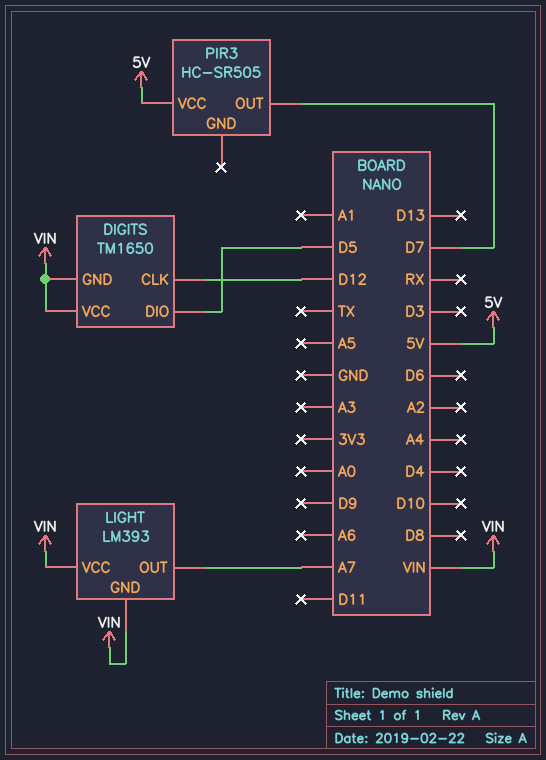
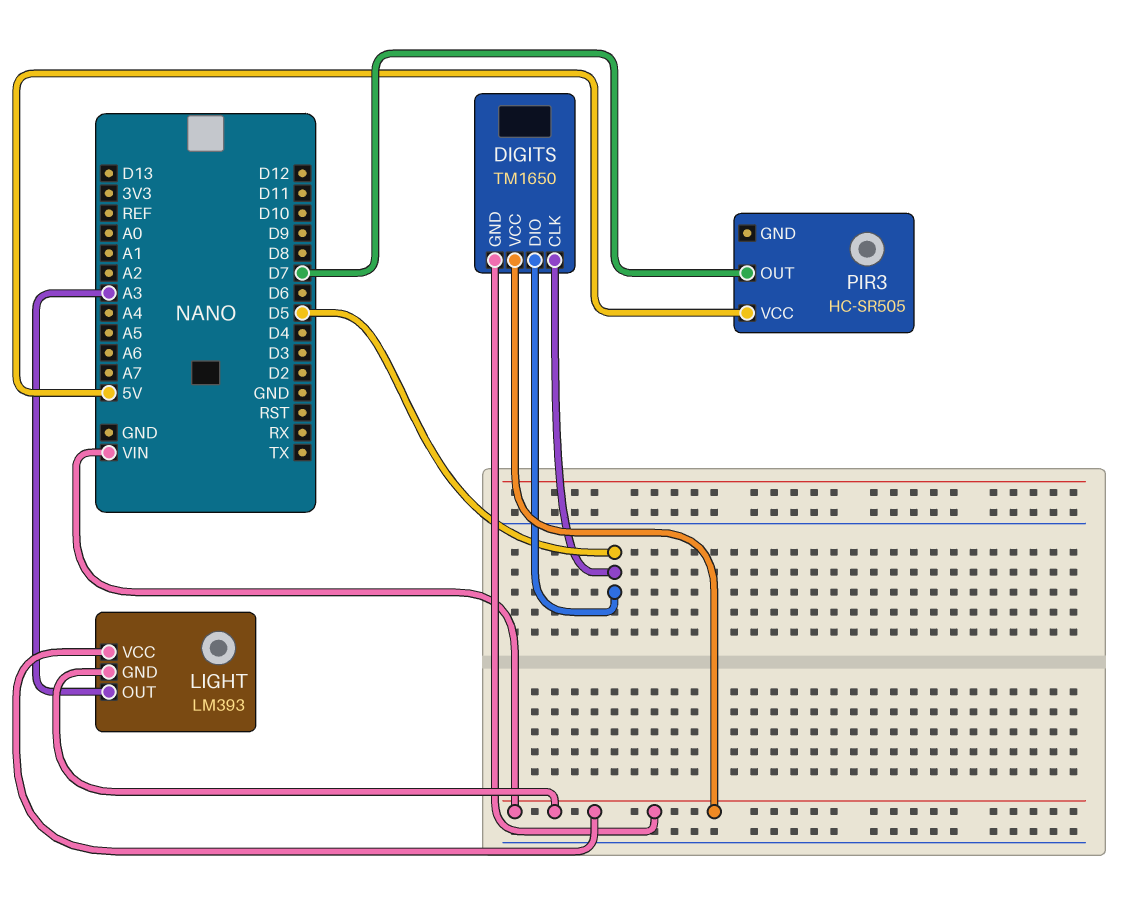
DIGITS pin CLK: D12 -> D5
LIGHT pin OUT: A7 -> A3

